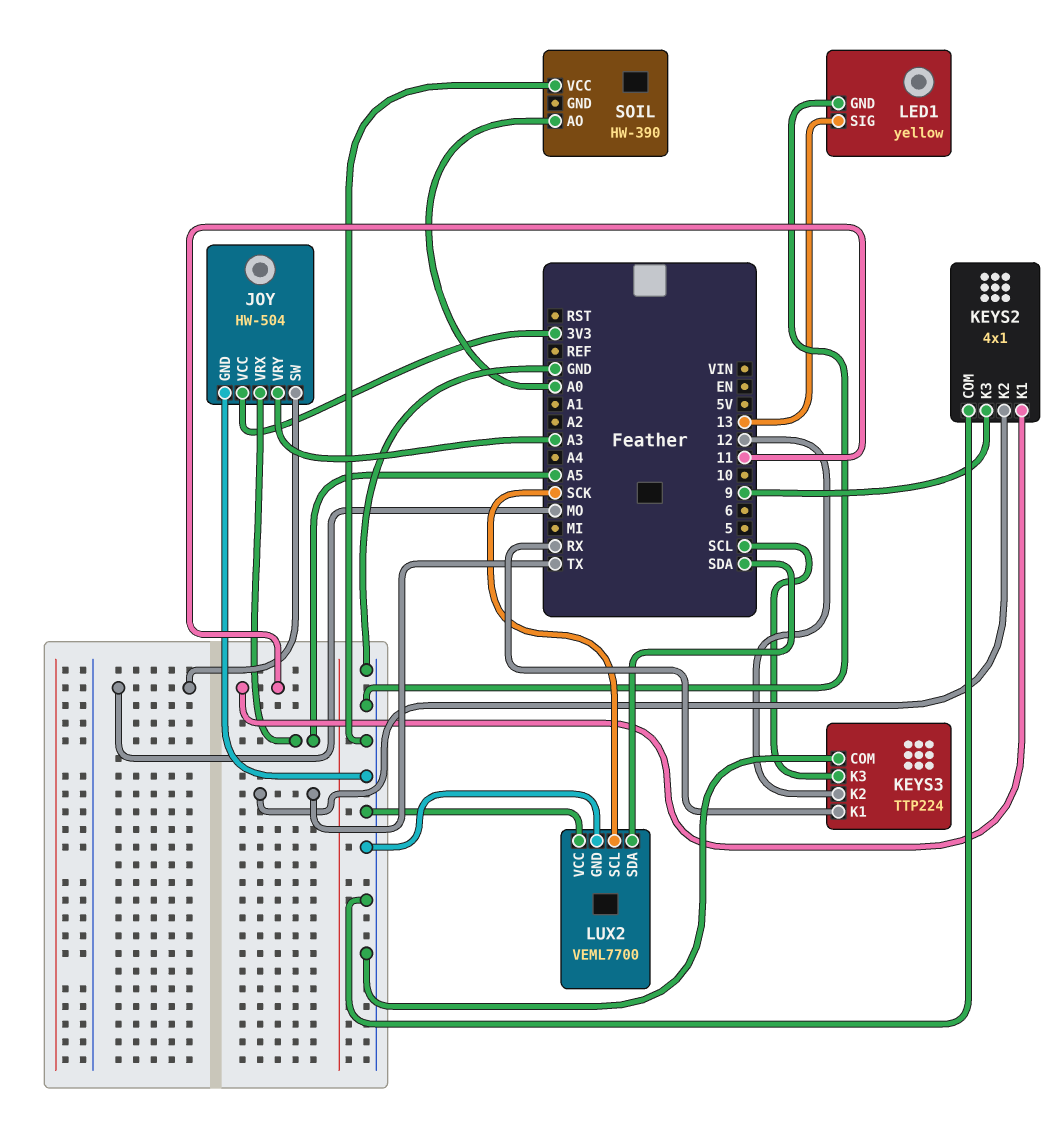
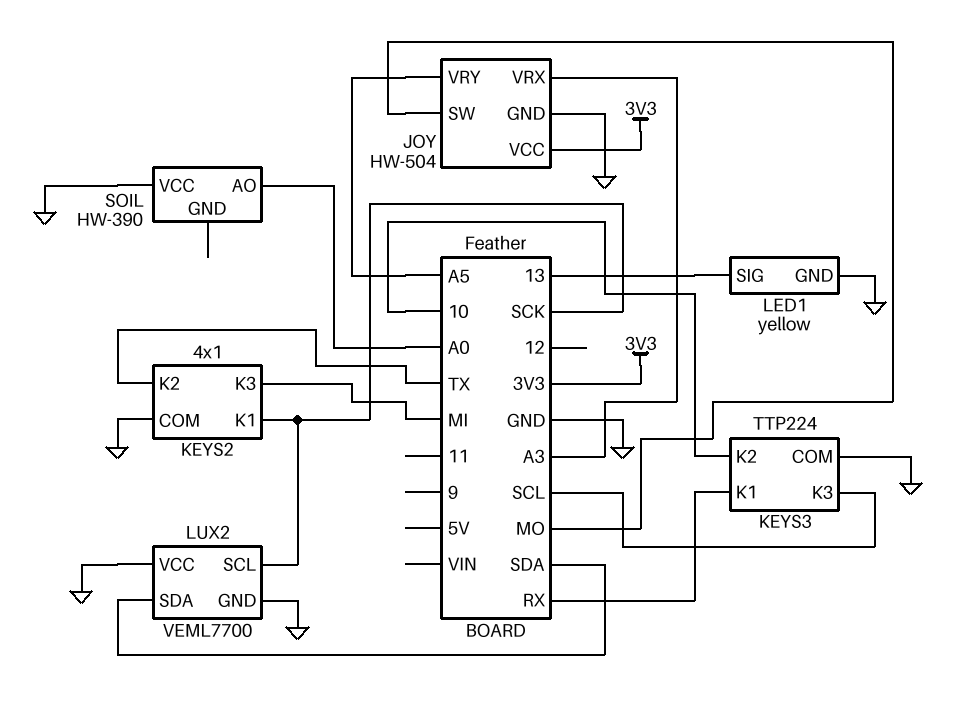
JOY pin VRX: A5 -> A3
JOY pin VRY: A3 -> A5
KEYS2 pin K1: 11 -> SCK
KEYS2 pin K3: 9 -> MI
KEYS3 pin K2: 12 -> 10

